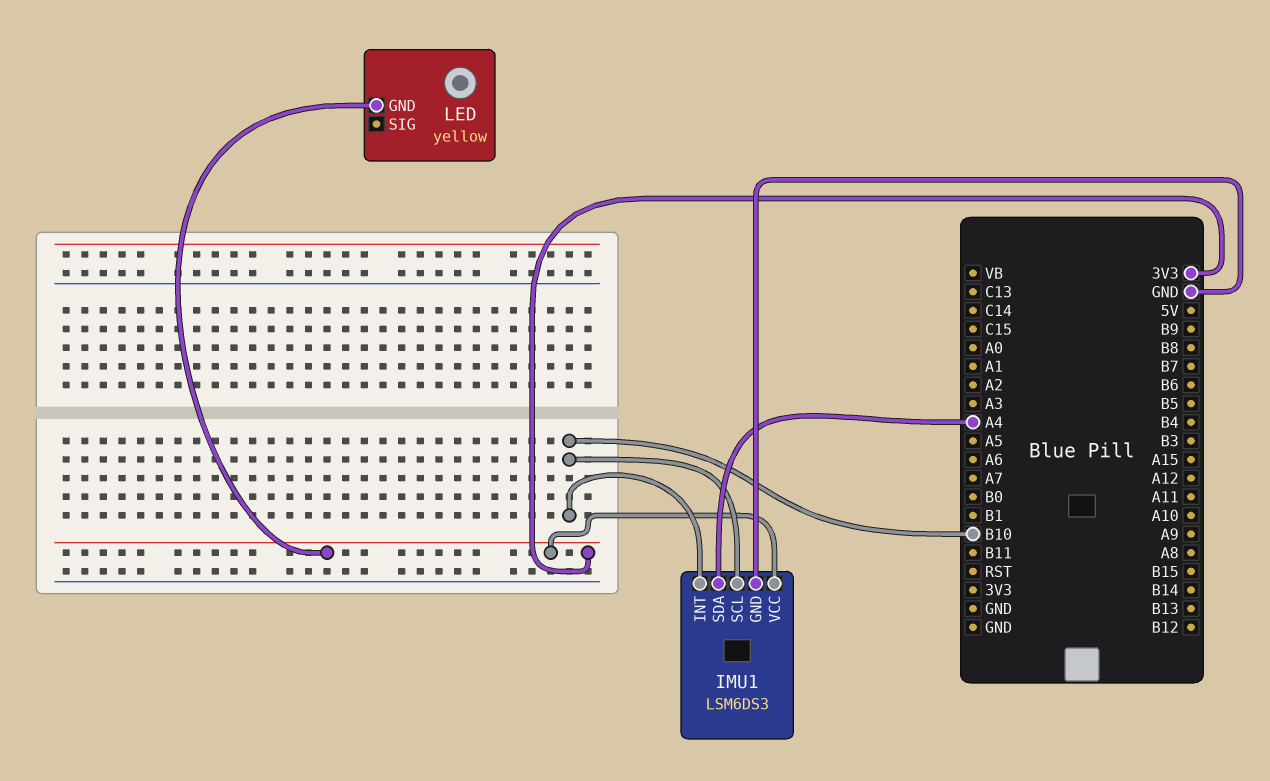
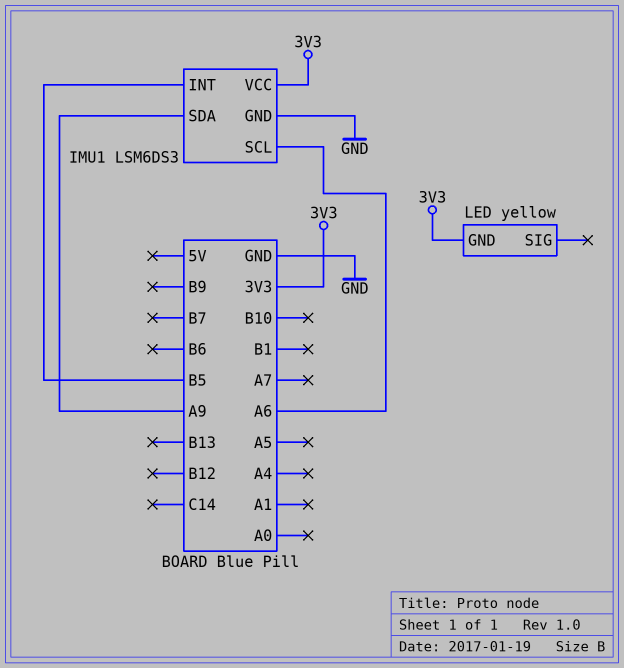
IMU1 pin INT: B10 -> B5
IMU1 pin SCL: B10 -> A6
IMU1 pin SDA: A4 -> A9

